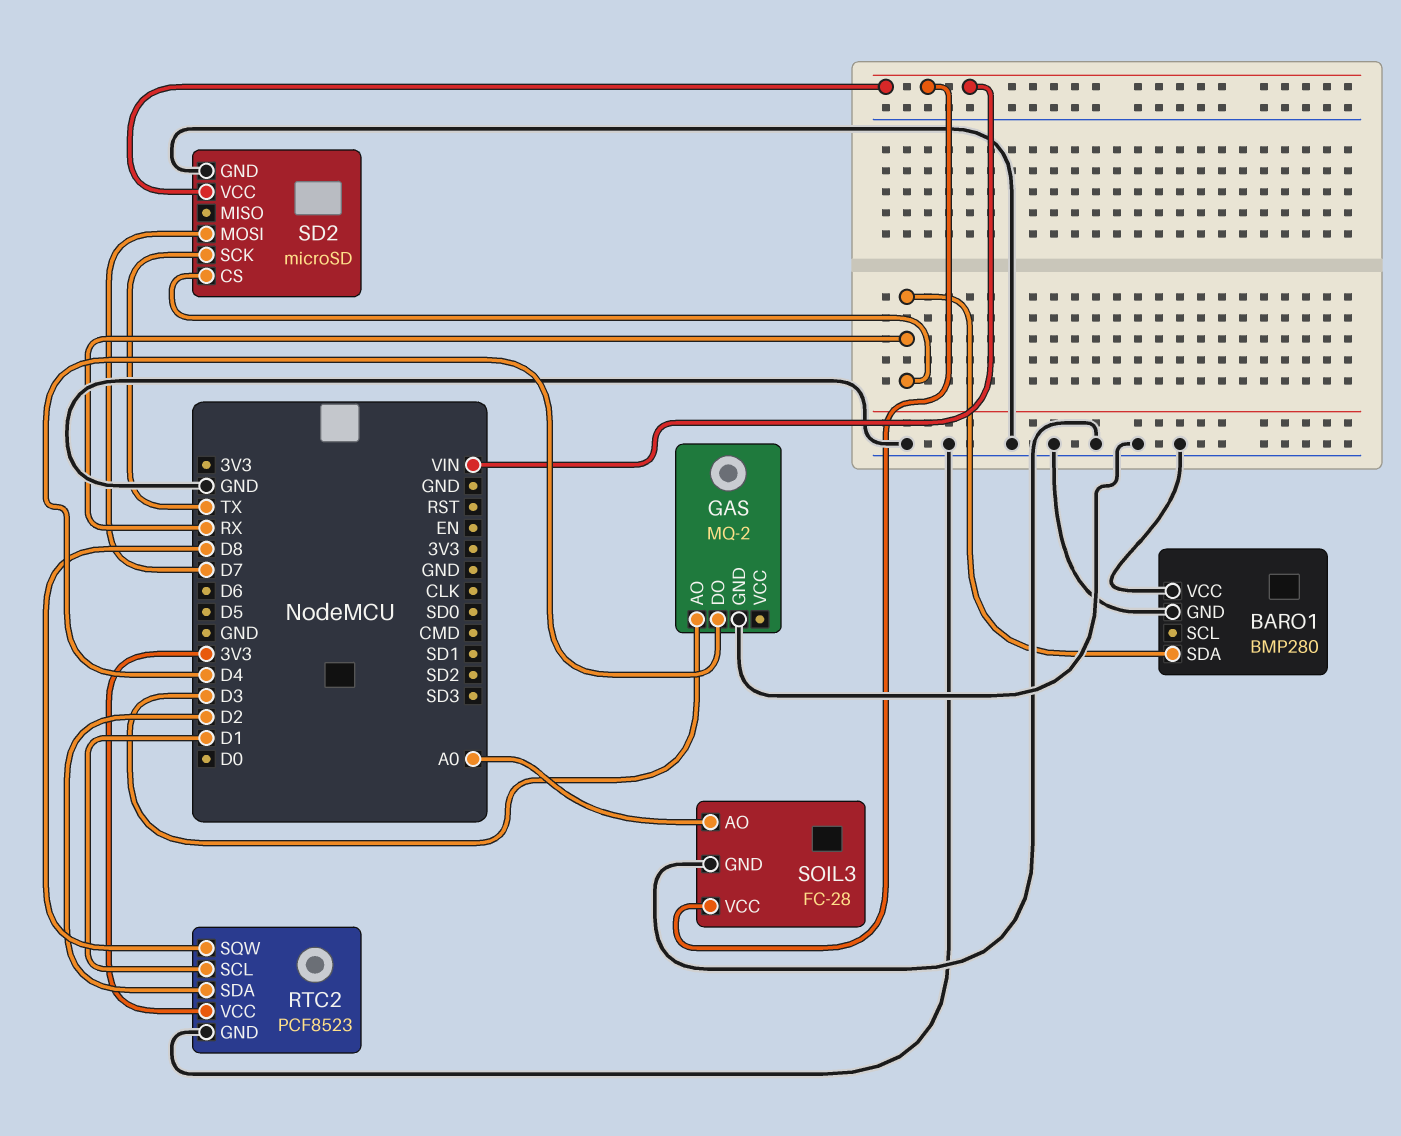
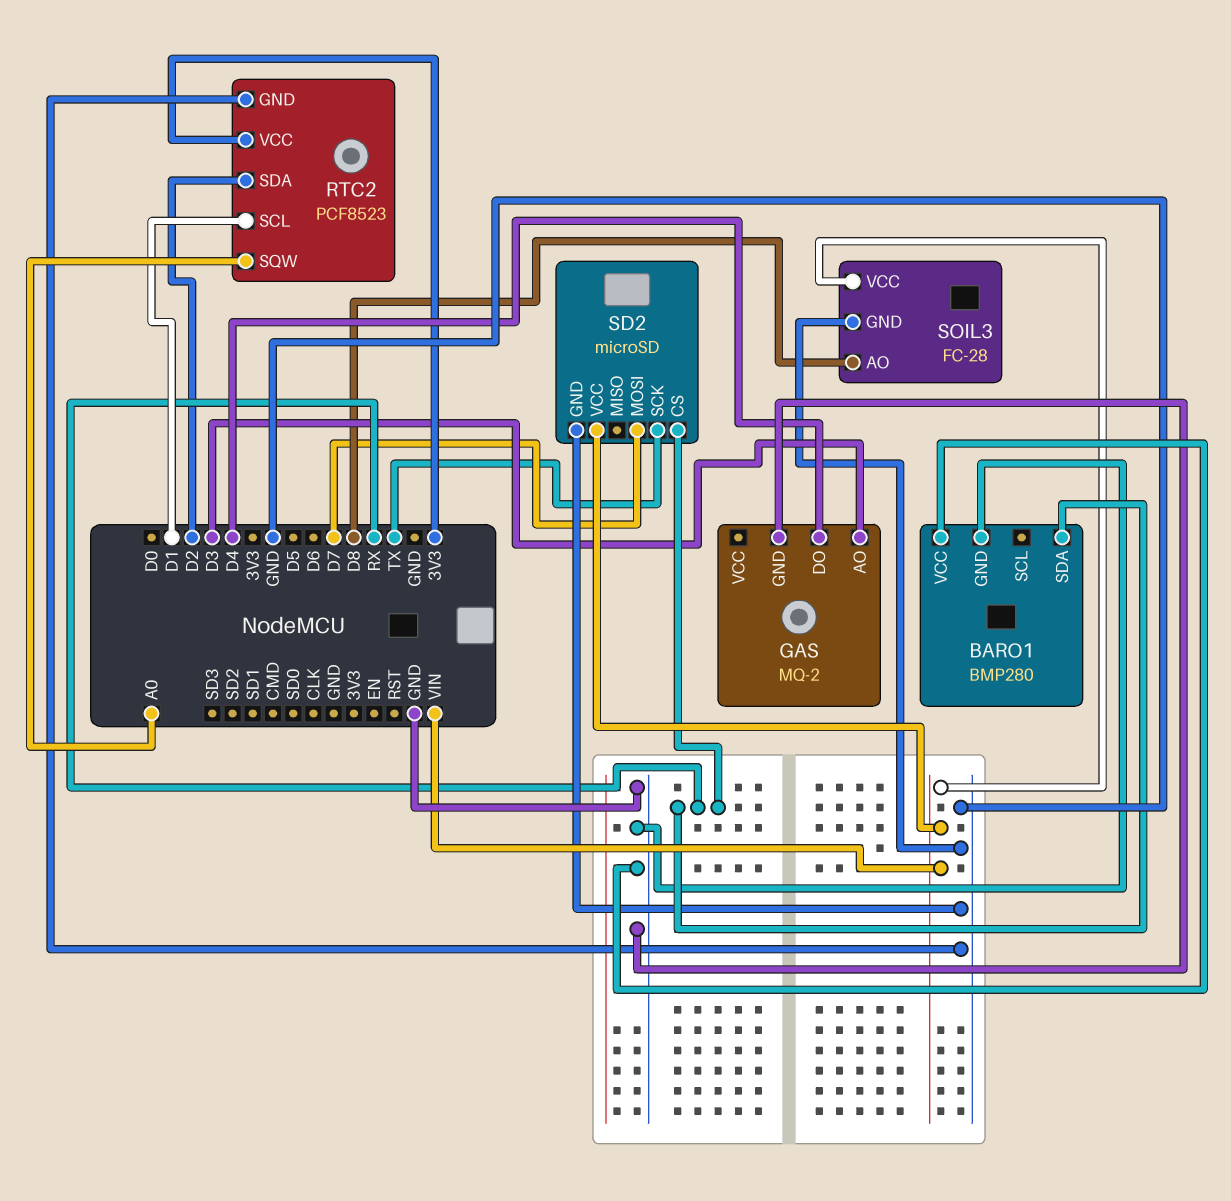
RTC2 pin SQW: D8 -> A0
SOIL3 pin AO: A0 -> D8

